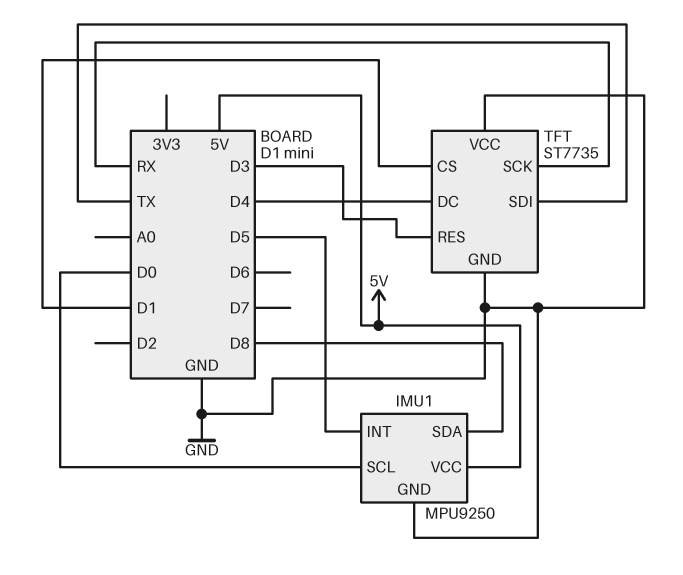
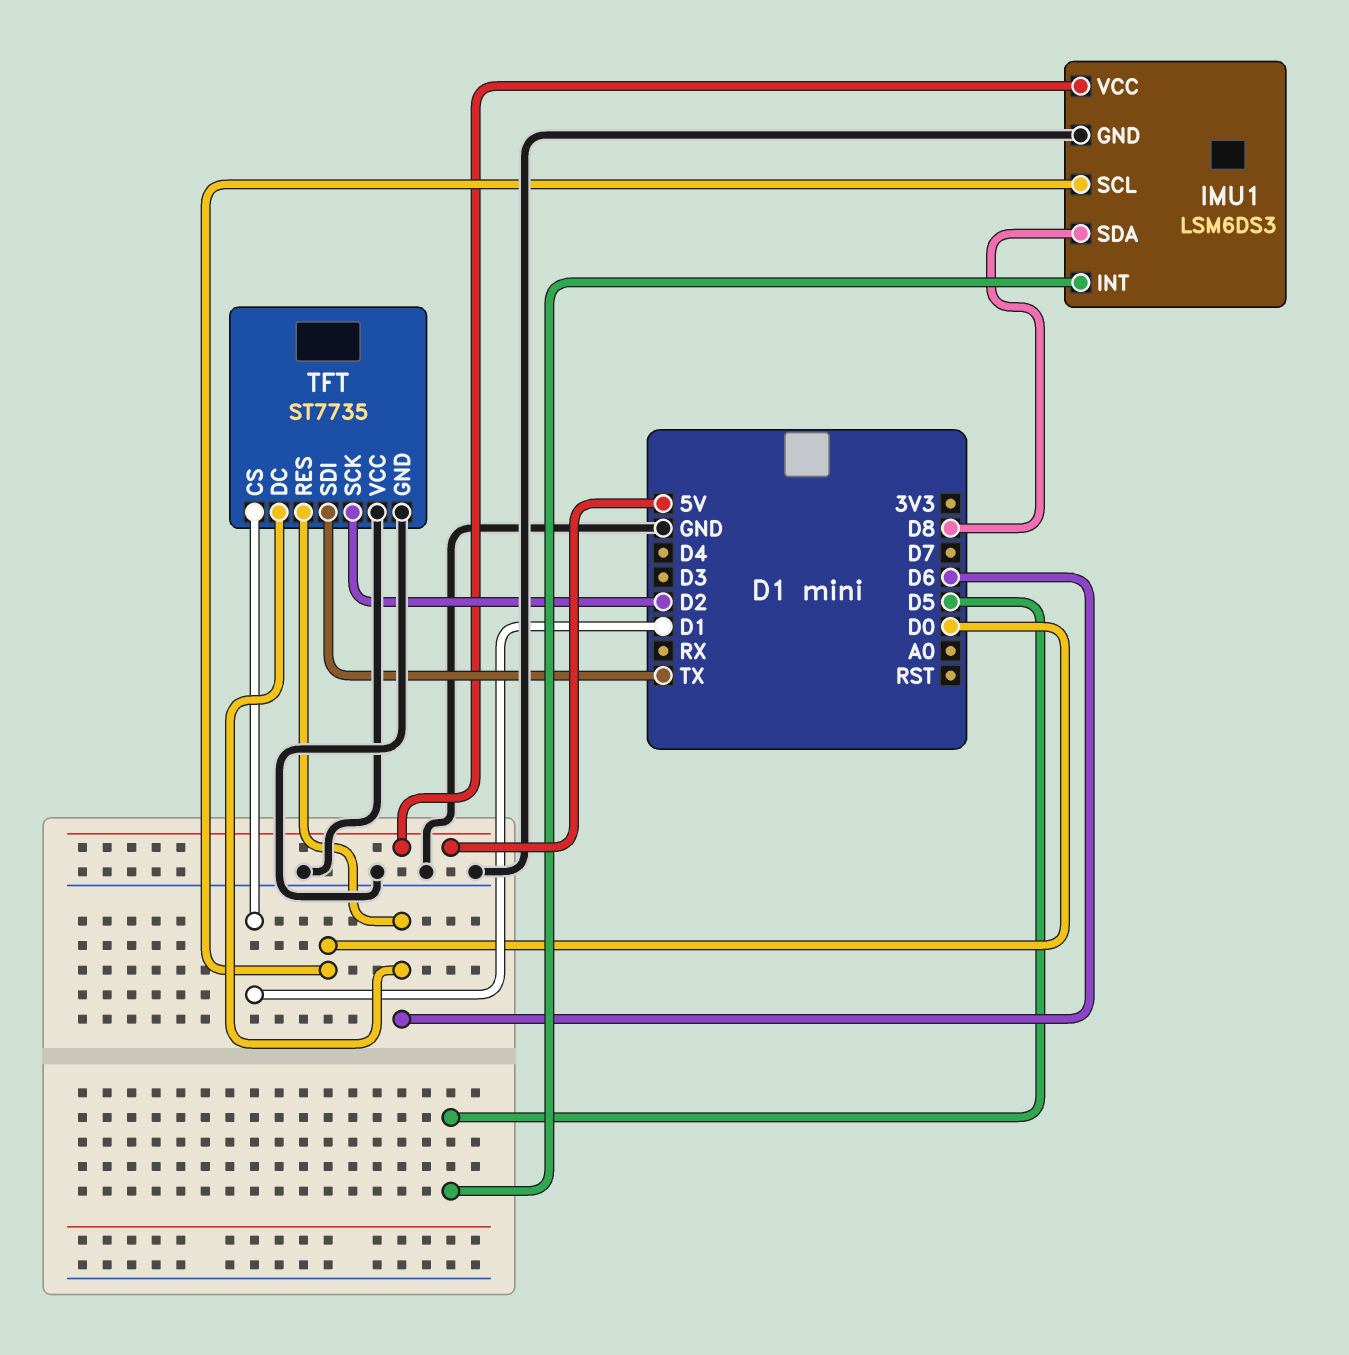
IMU1: MPU9250 -> LSM6DS3
TFT pin DC: D4 -> D6
TFT pin RES: D3 -> D6
TFT pin SCK: RX -> D2

